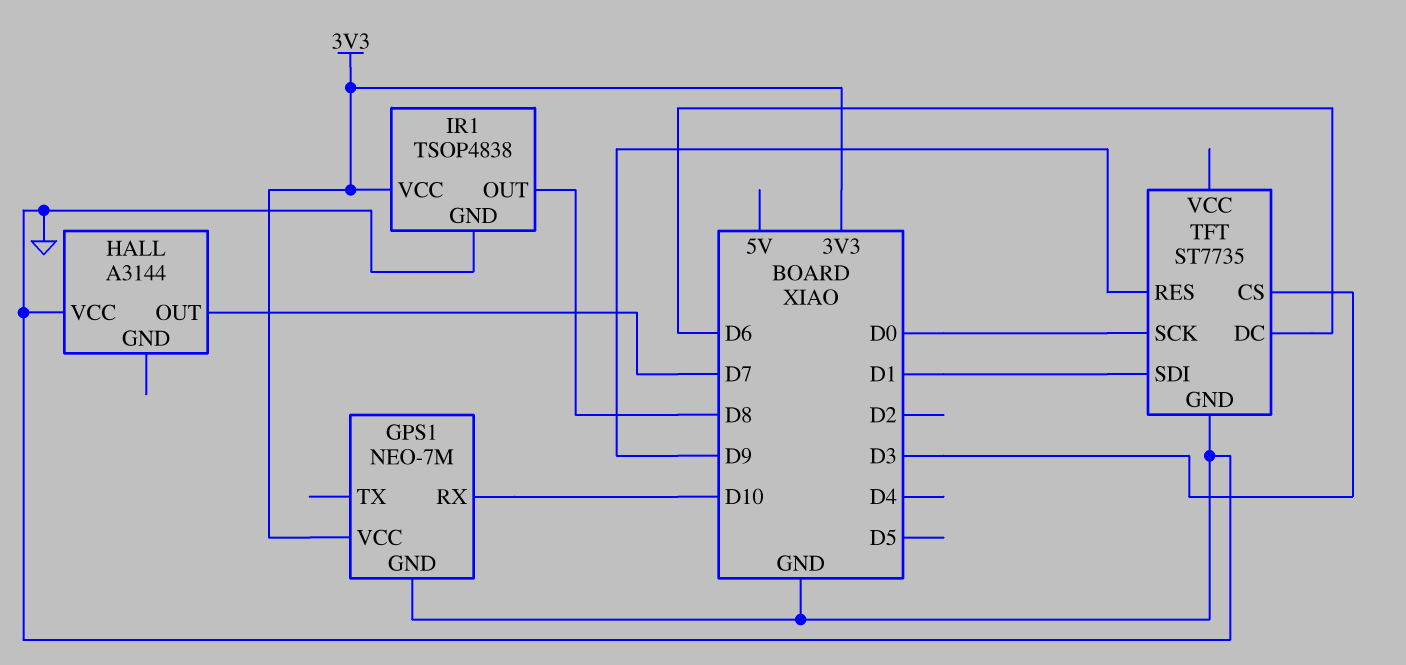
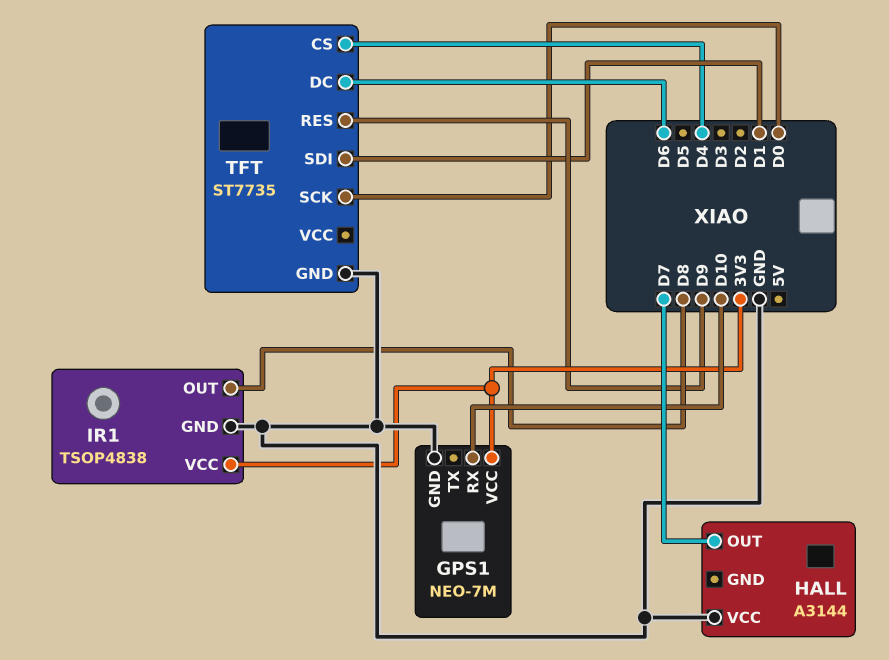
TFT pin CS: D3 -> D4

